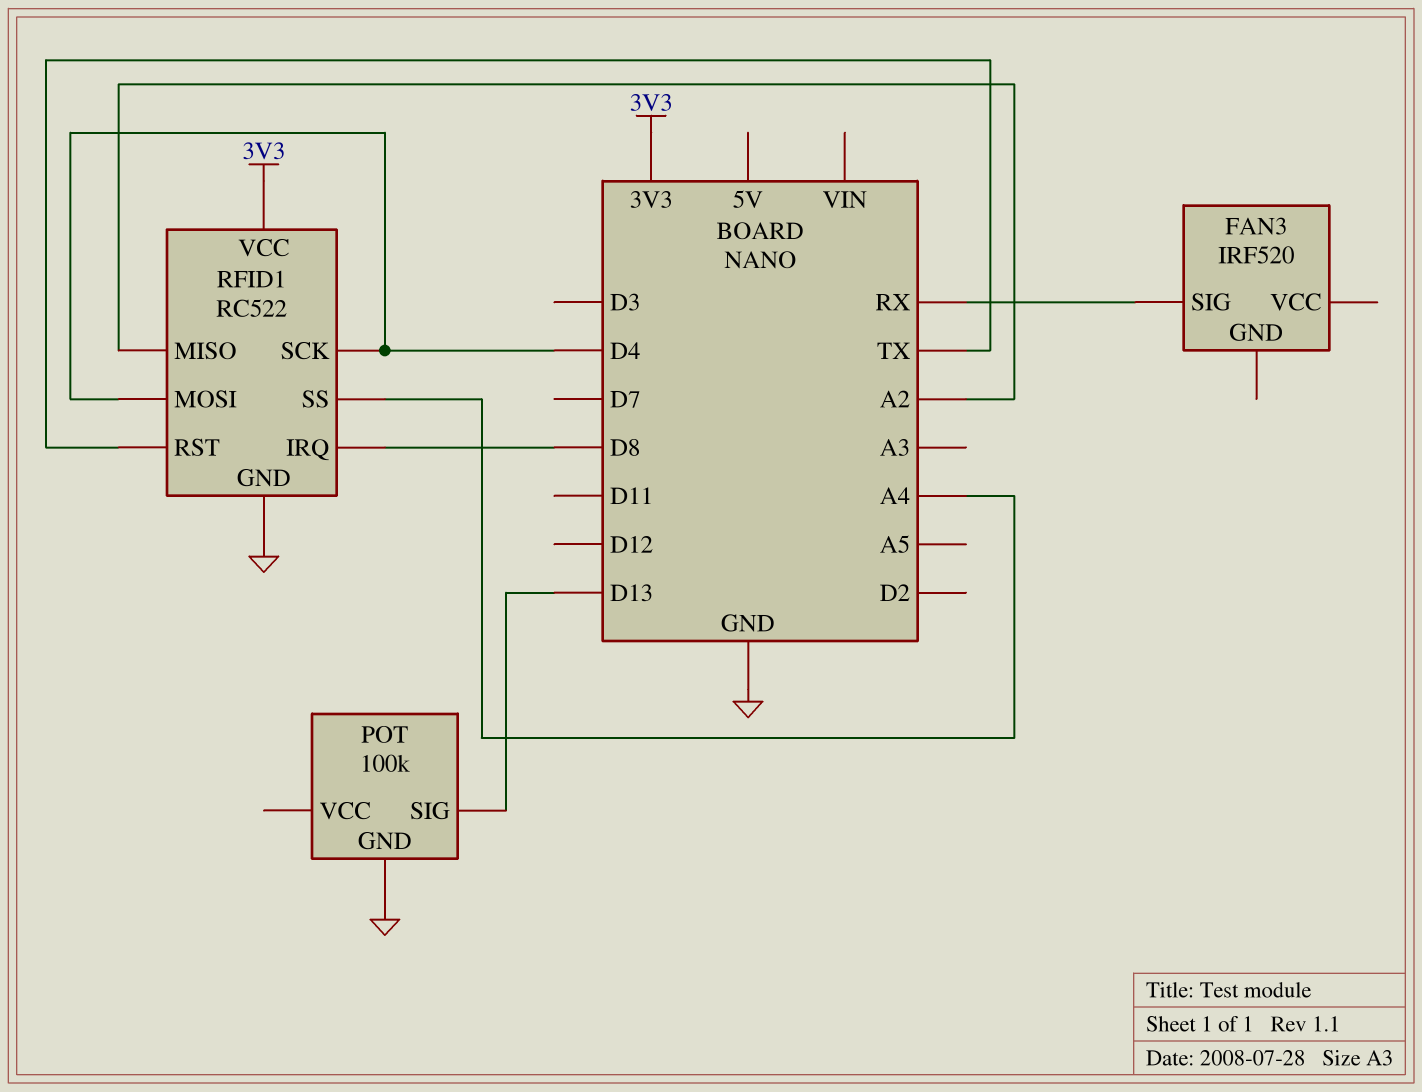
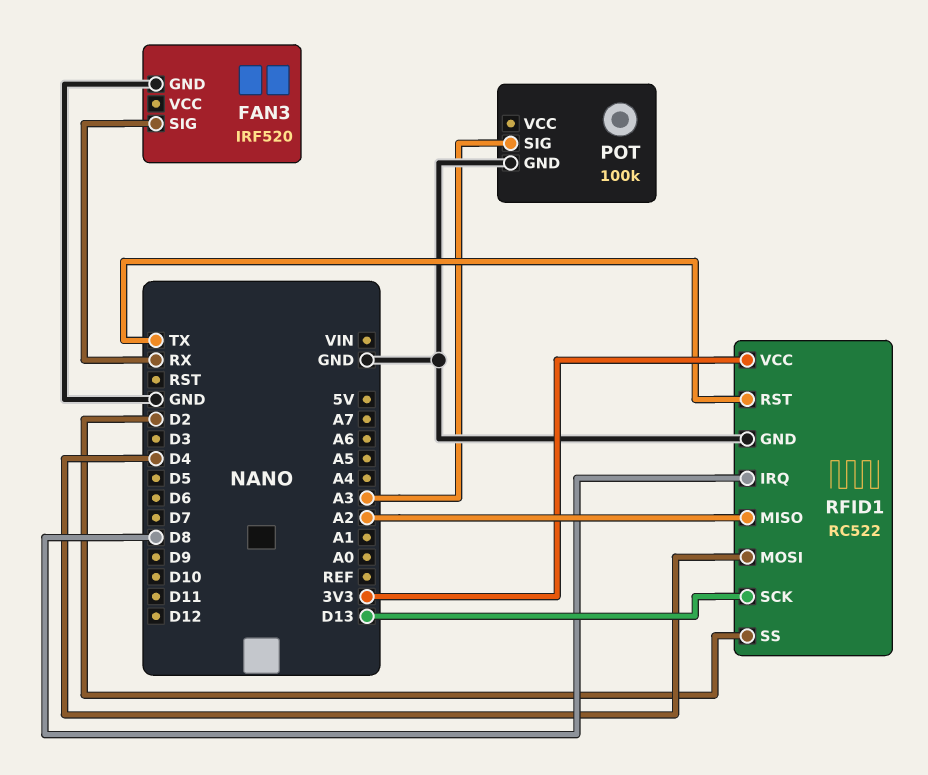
FAN3 pin GND: none -> GND
POT pin SIG: D13 -> A3
RFID1 pin SCK: D4 -> D13
RFID1 pin SS: A4 -> D2

